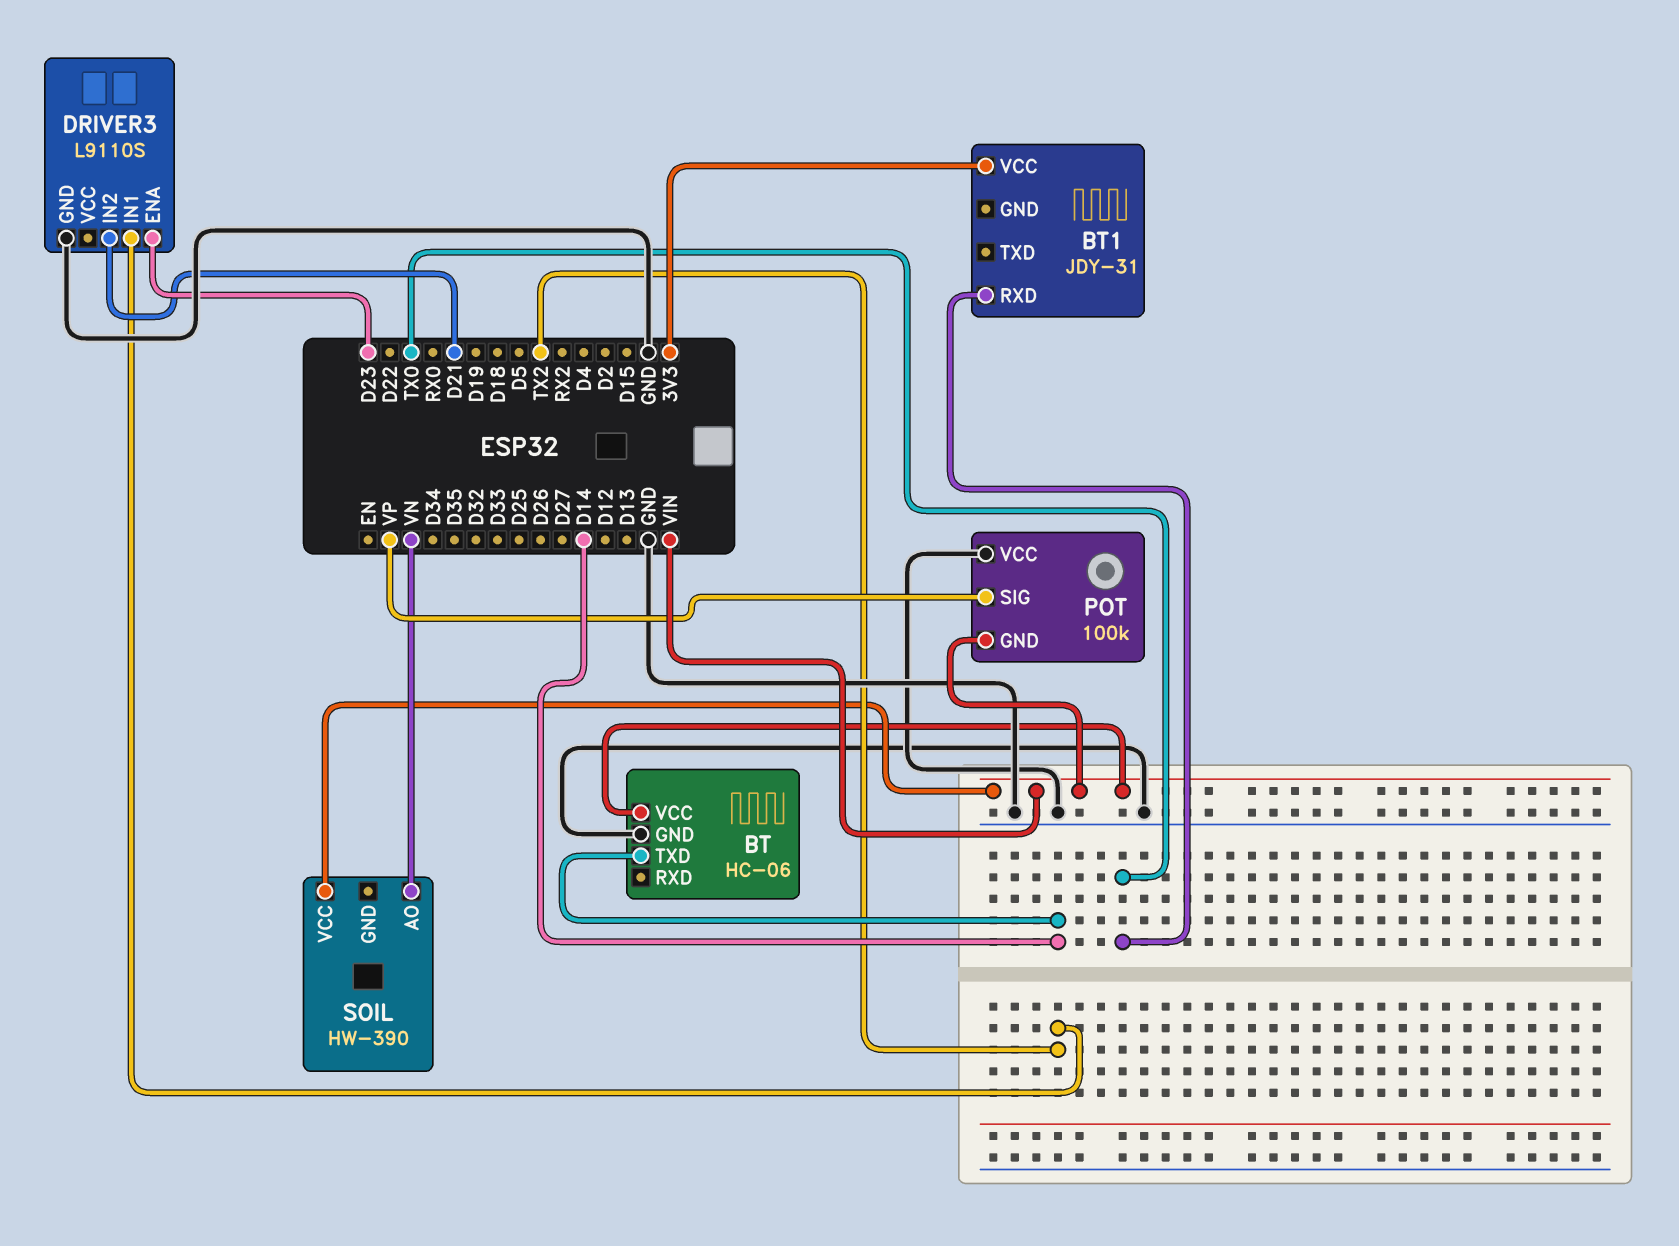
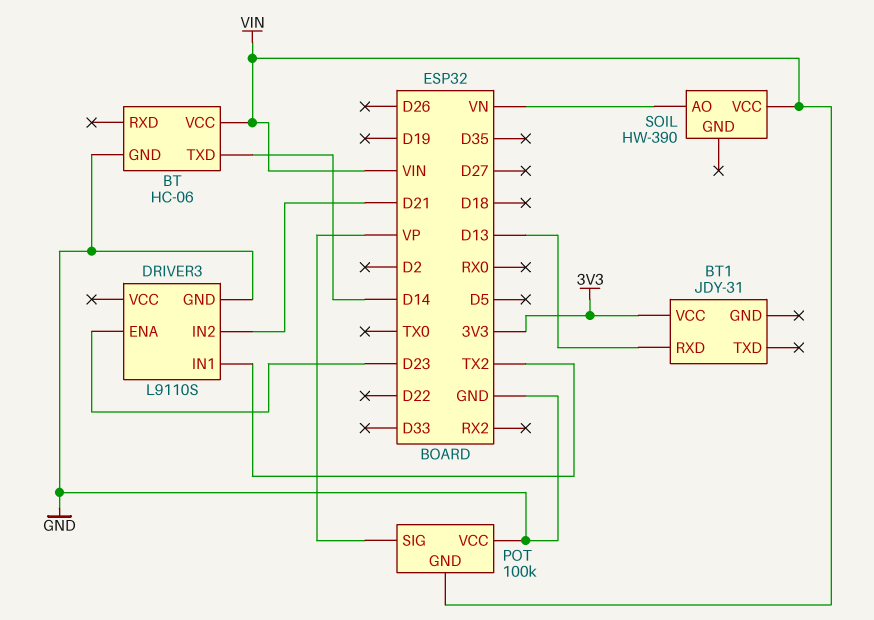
BT1 pin RXD: TX0 -> D13

